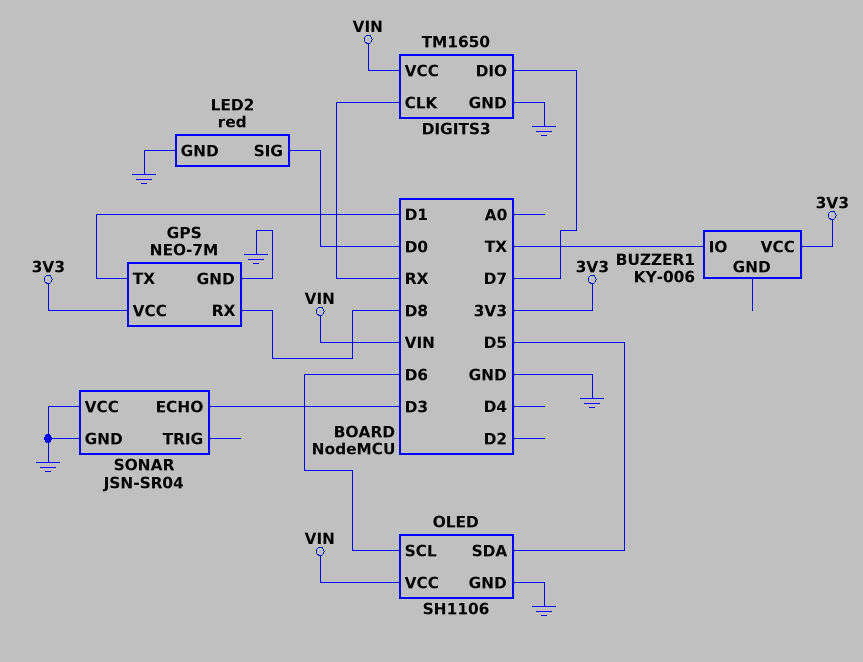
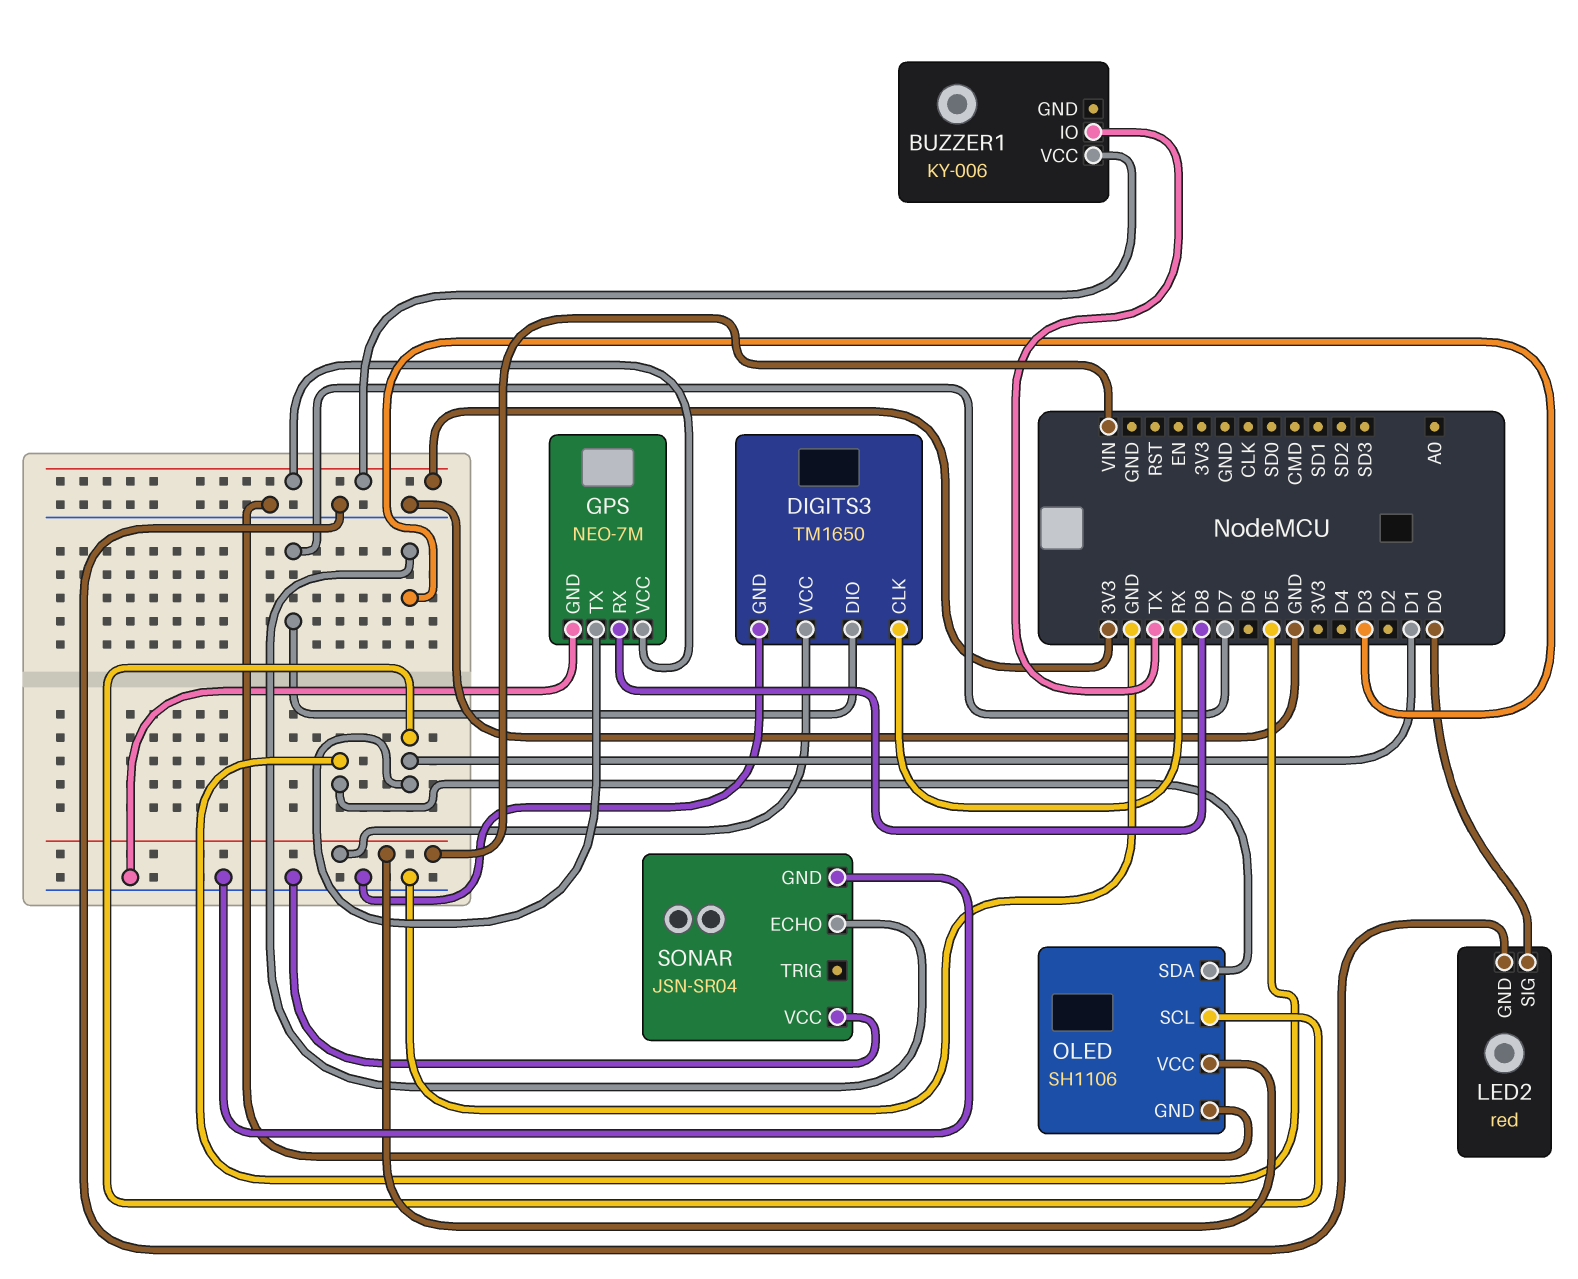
OLED pin SCL: D6 -> D1

